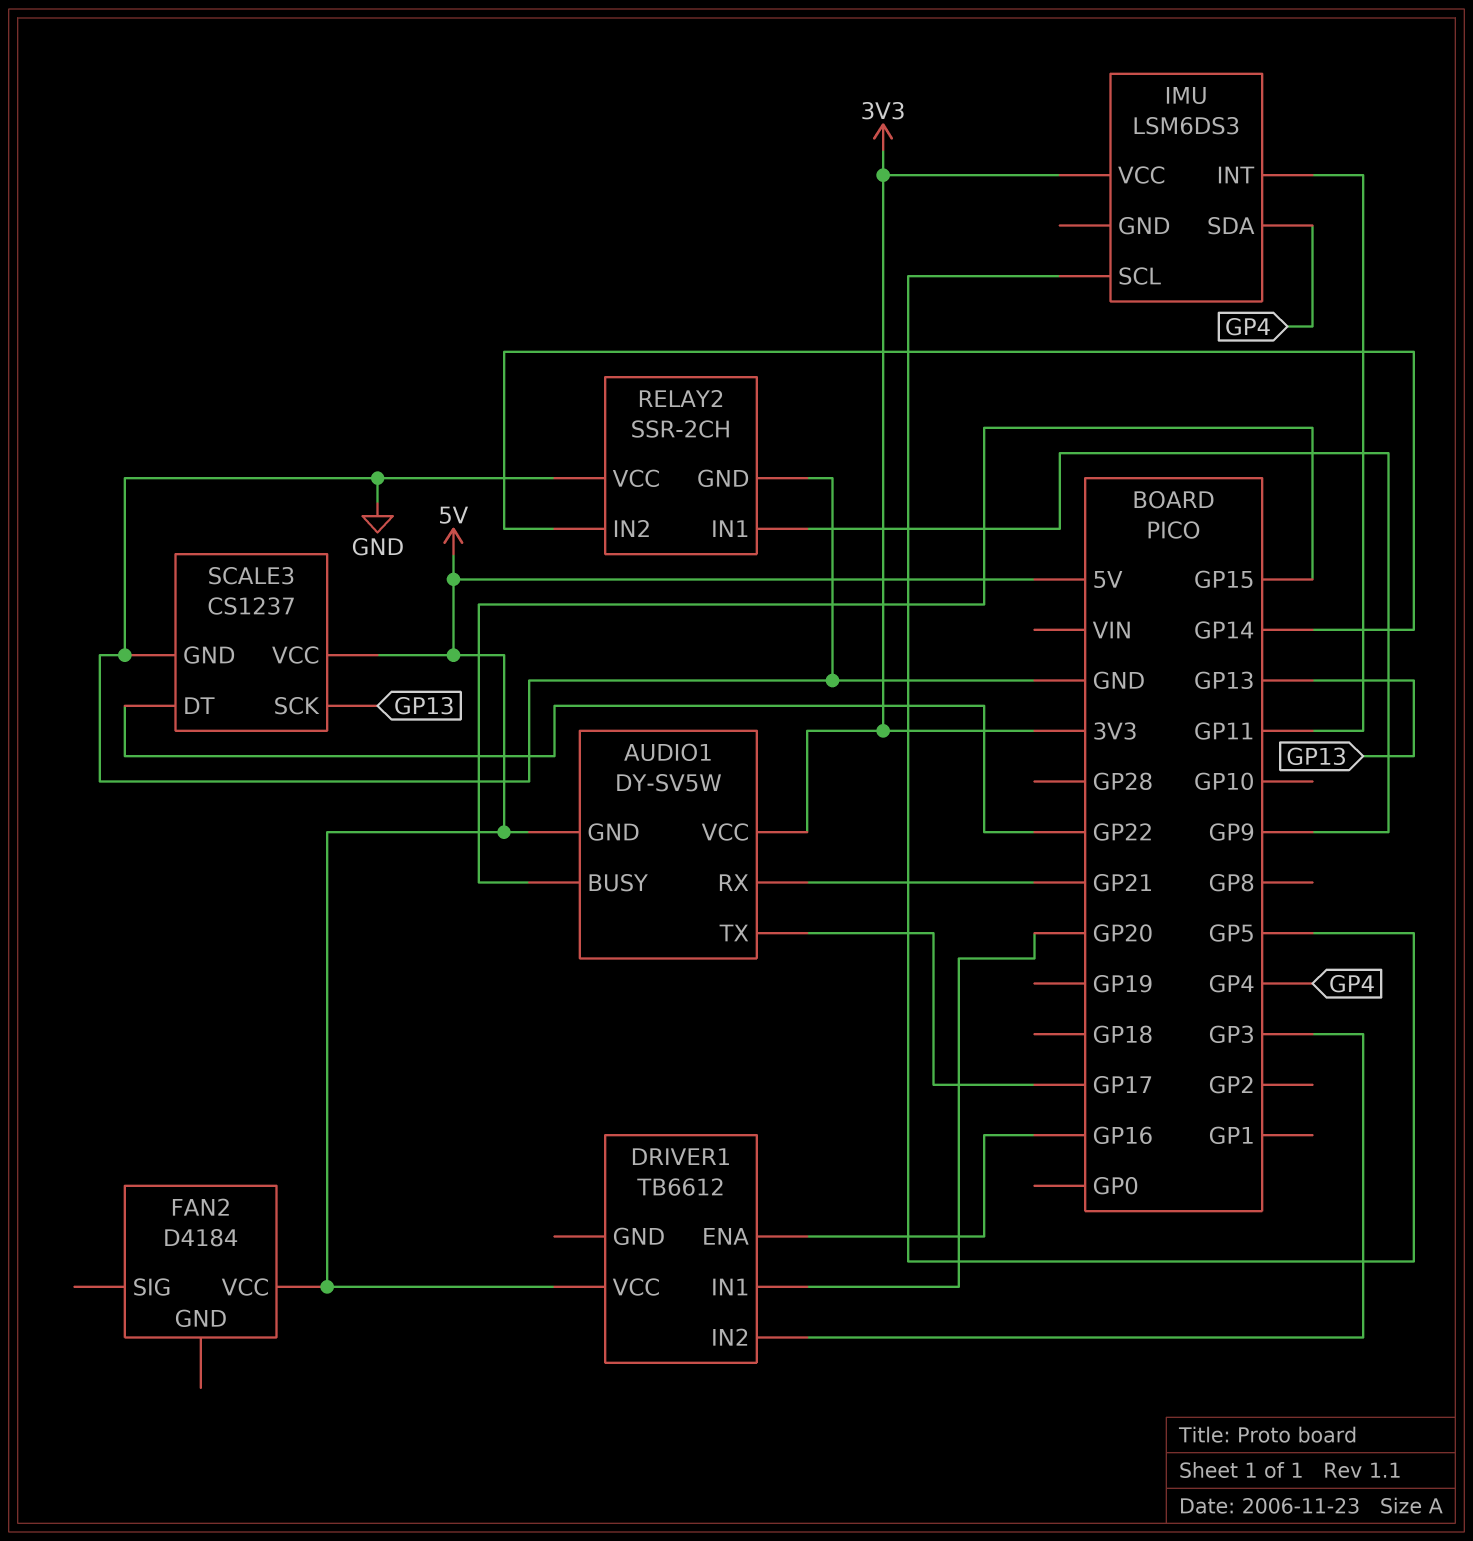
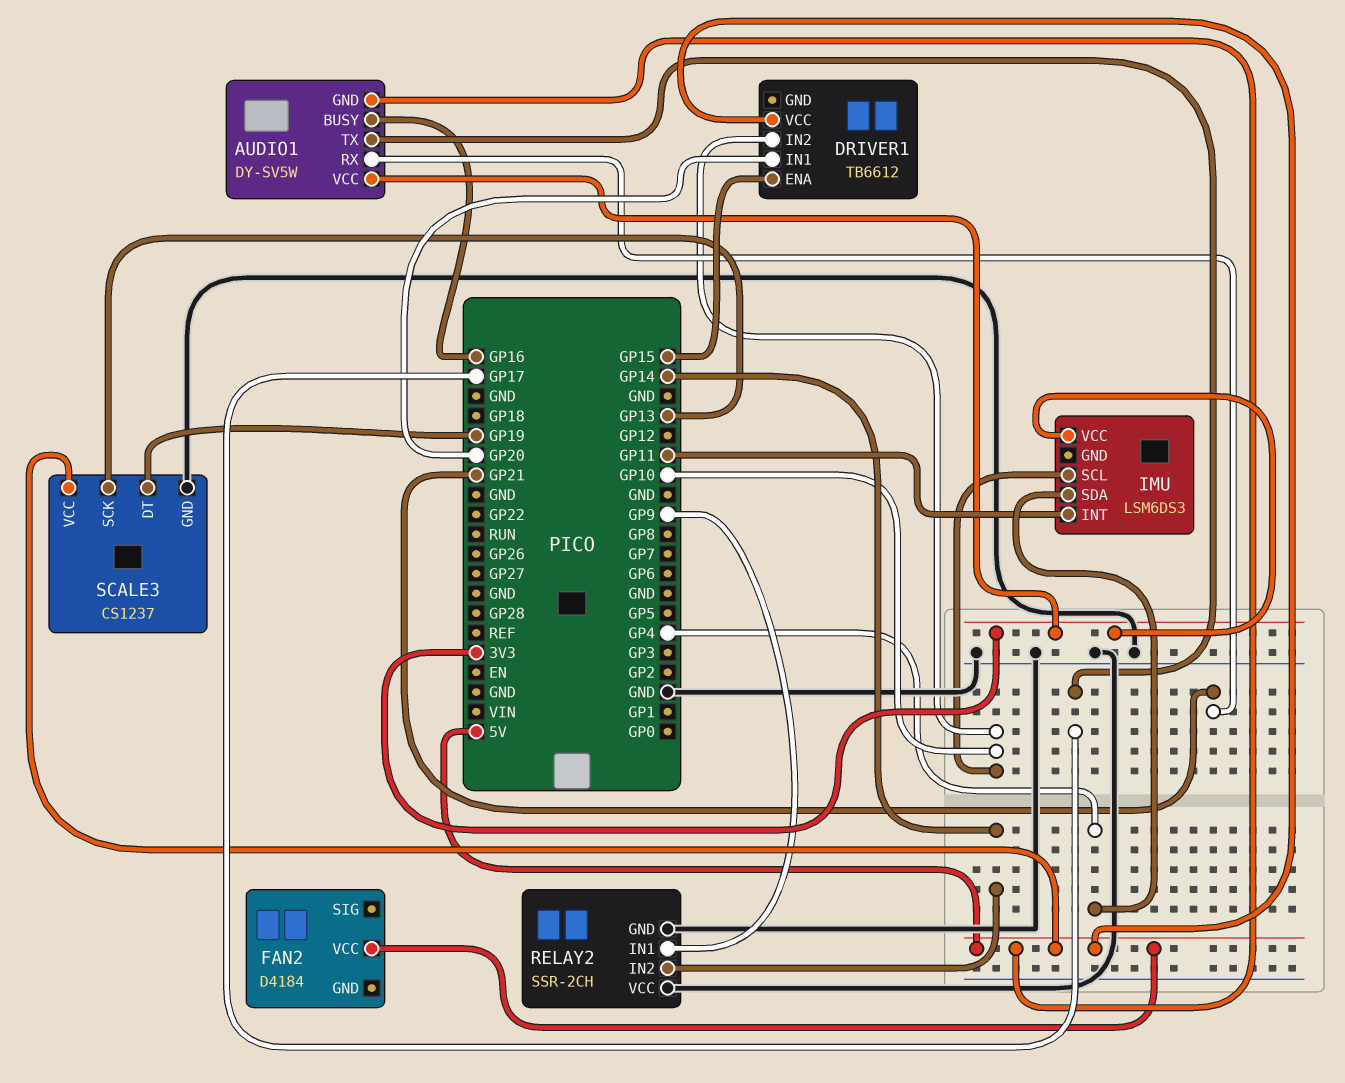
AUDIO1 pin BUSY: GP15 -> GP16
DRIVER1 pin ENA: GP16 -> GP15
DRIVER1 pin IN2: GP3 -> GP10
IMU pin SCL: GP5 -> GP10
SCALE3 pin DT: GP22 -> GP19

